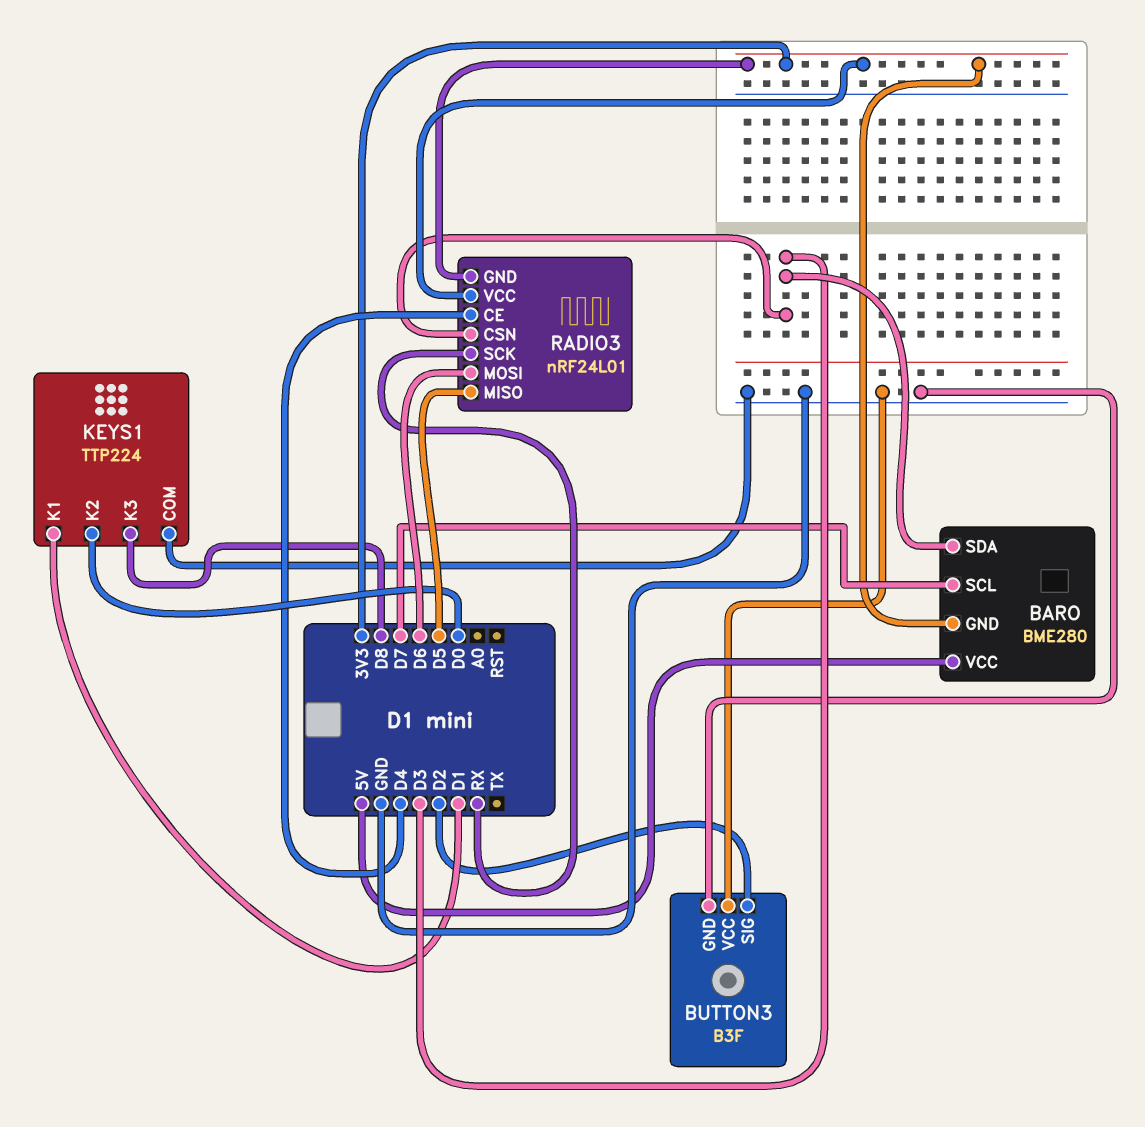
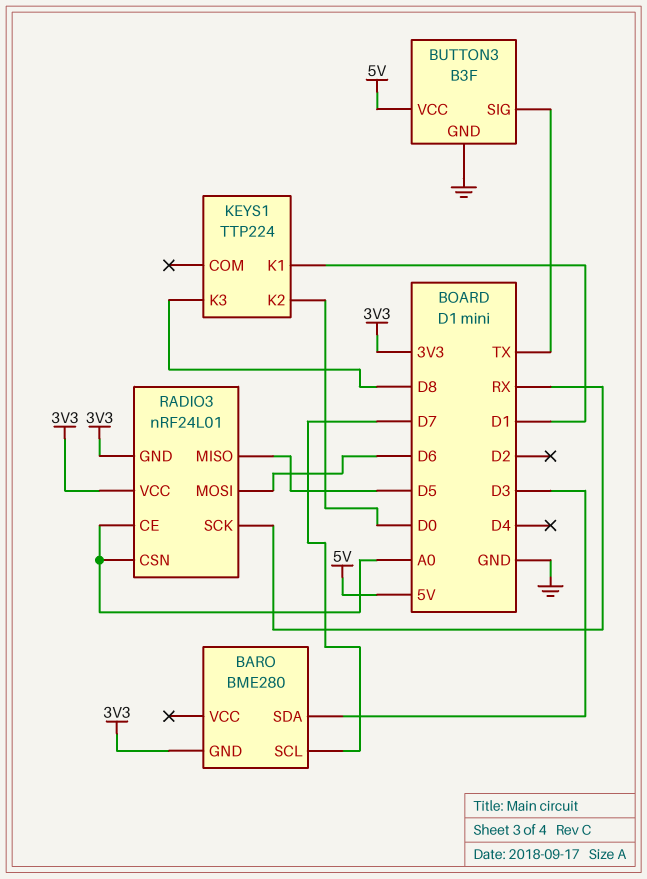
BARO pin VCC: 5V -> none
BUTTON3 pin SIG: D2 -> TX
BUTTON3 pin VCC: GND -> 5V
KEYS1 pin COM: GND -> none
RADIO3 pin CE: D4 -> A0
RADIO3 pin CSN: D3 -> A0

